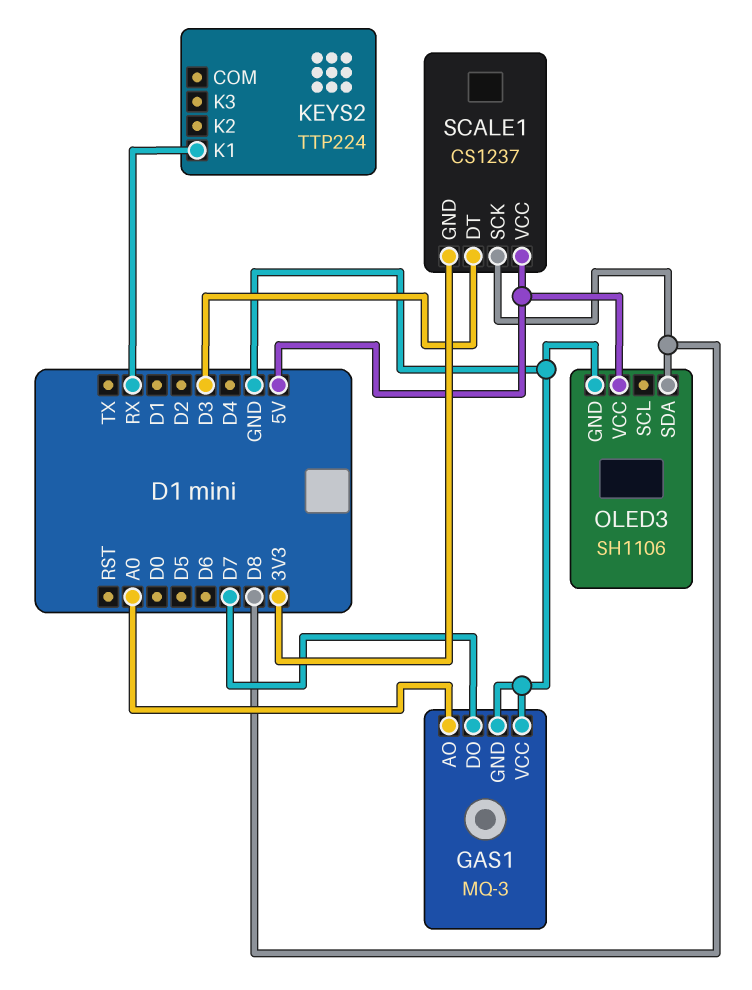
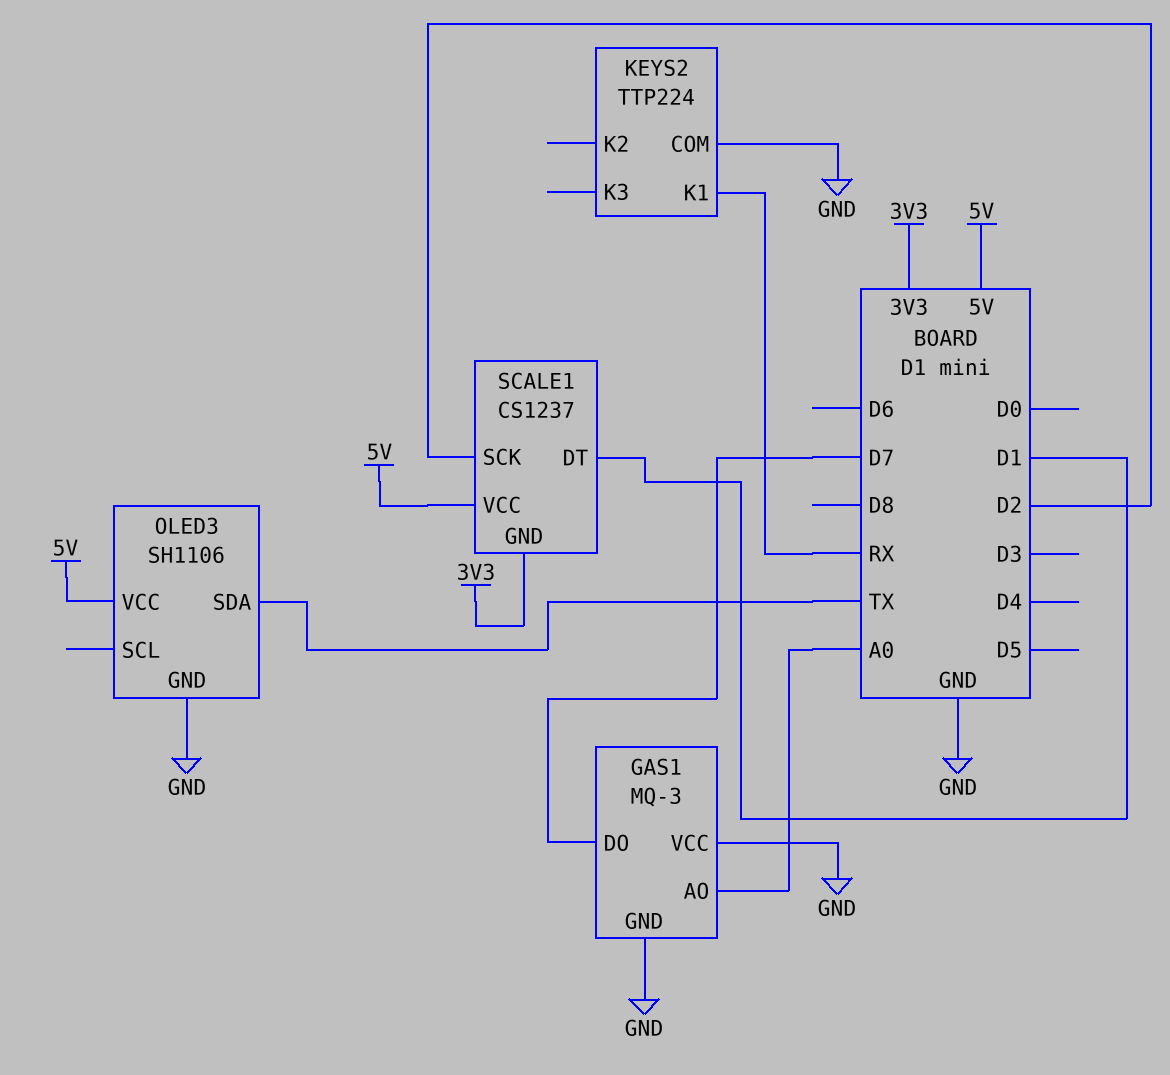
KEYS2 pin COM: none -> GND
OLED3 pin SDA: D8 -> TX
SCALE1 pin DT: D3 -> D1
SCALE1 pin SCK: D8 -> D2

